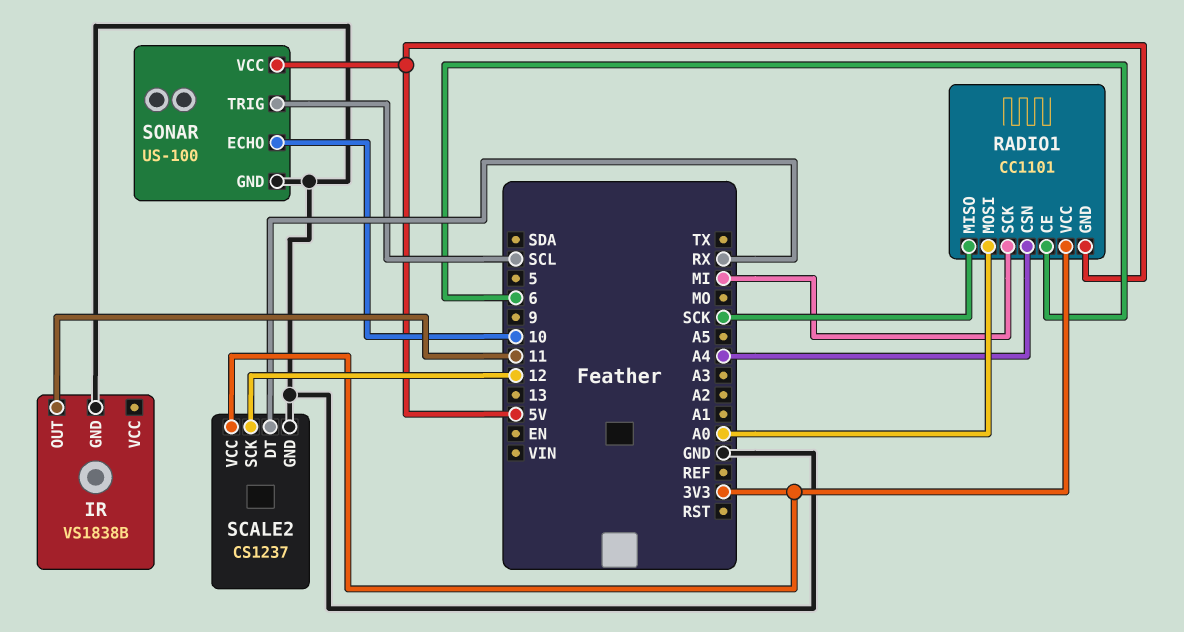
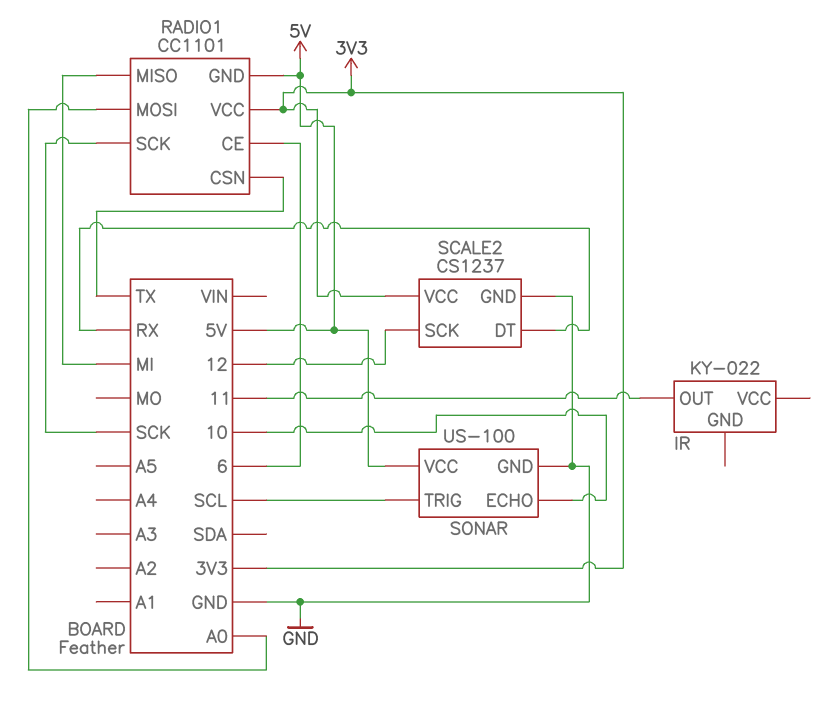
IR: VS1838B -> KY-022
IR pin GND: GND -> none
RADIO1 pin CSN: A4 -> TX
RADIO1 pin MISO: SCK -> MI
RADIO1 pin SCK: MI -> SCK

